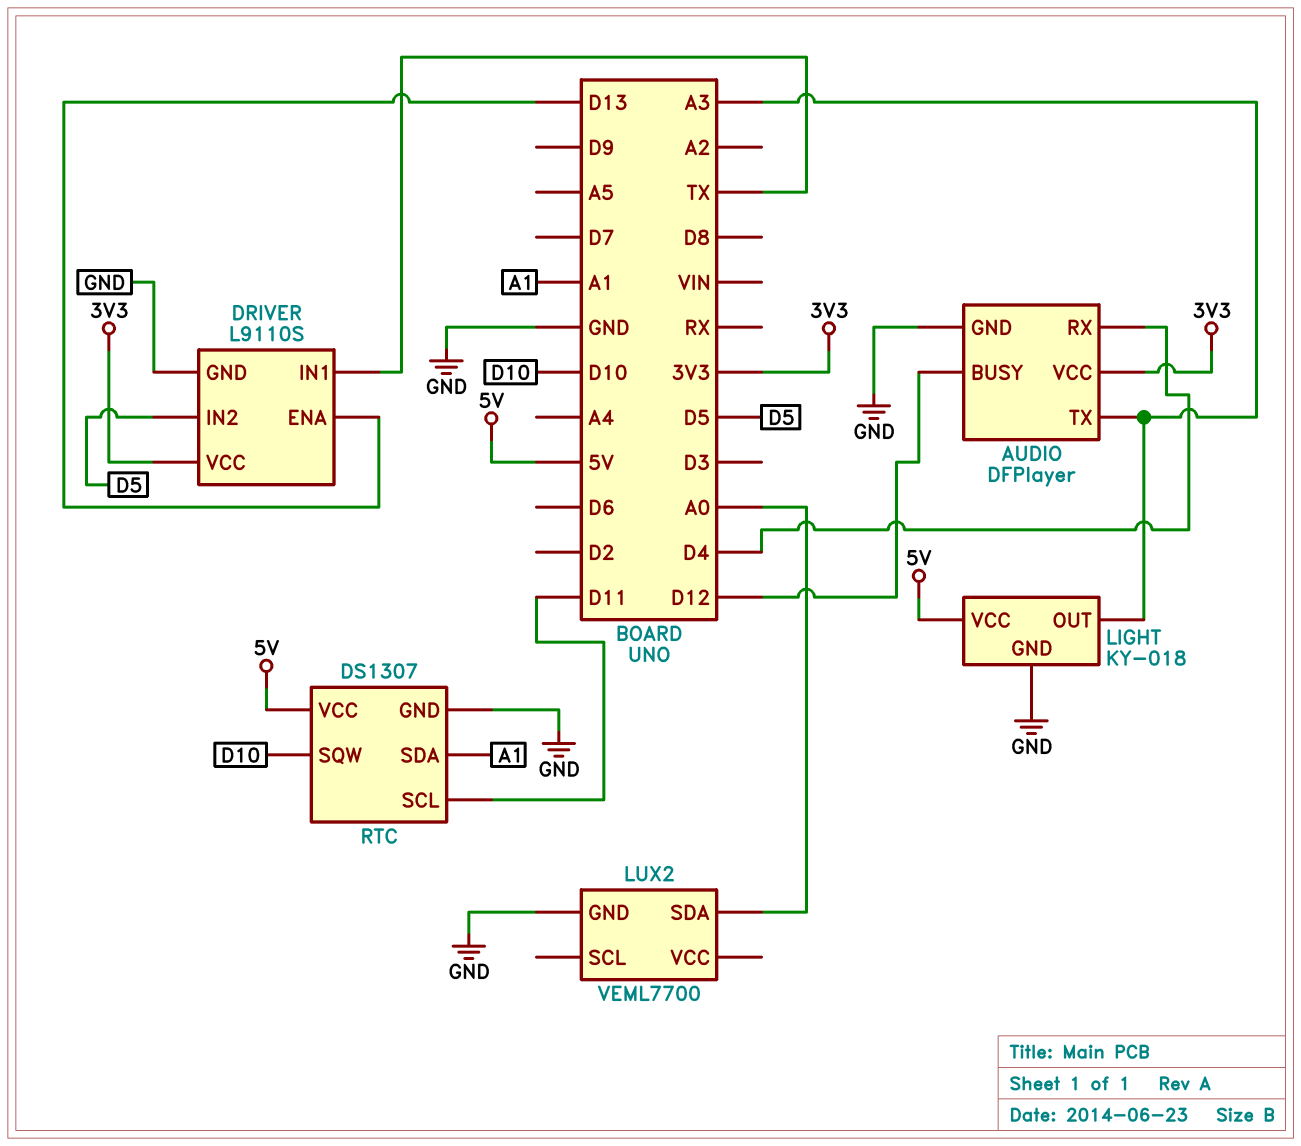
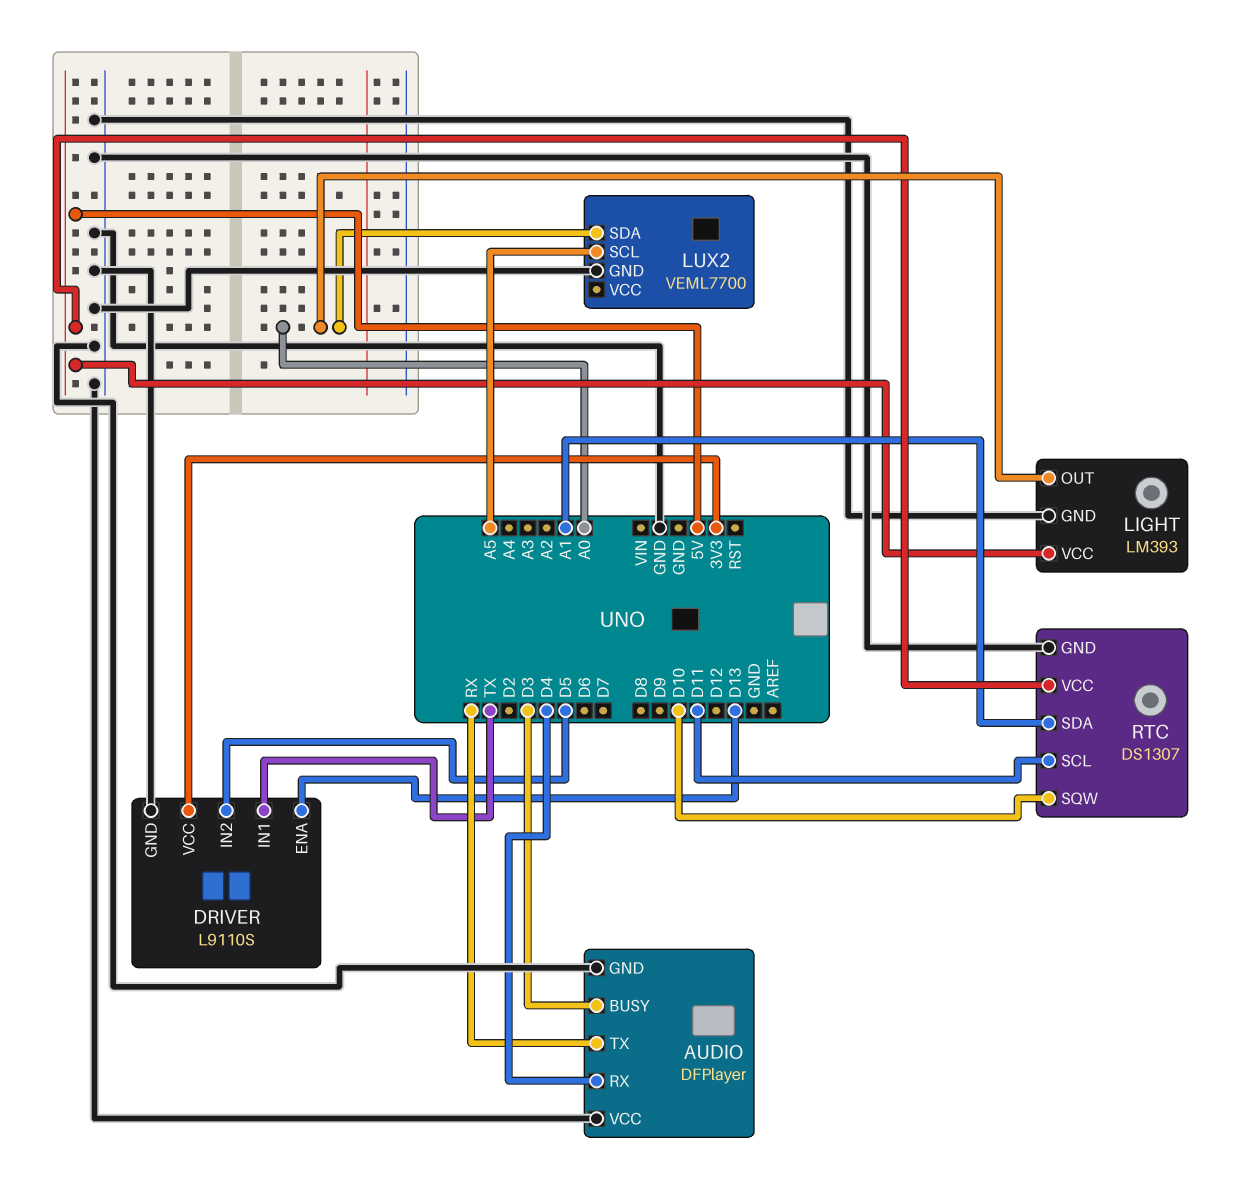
AUDIO pin BUSY: D12 -> D3
AUDIO pin TX: A3 -> RX
AUDIO pin VCC: 3V3 -> GND
LIGHT: KY-018 -> LM393
LIGHT pin OUT: A3 -> A0
LUX2 pin SCL: none -> A5

